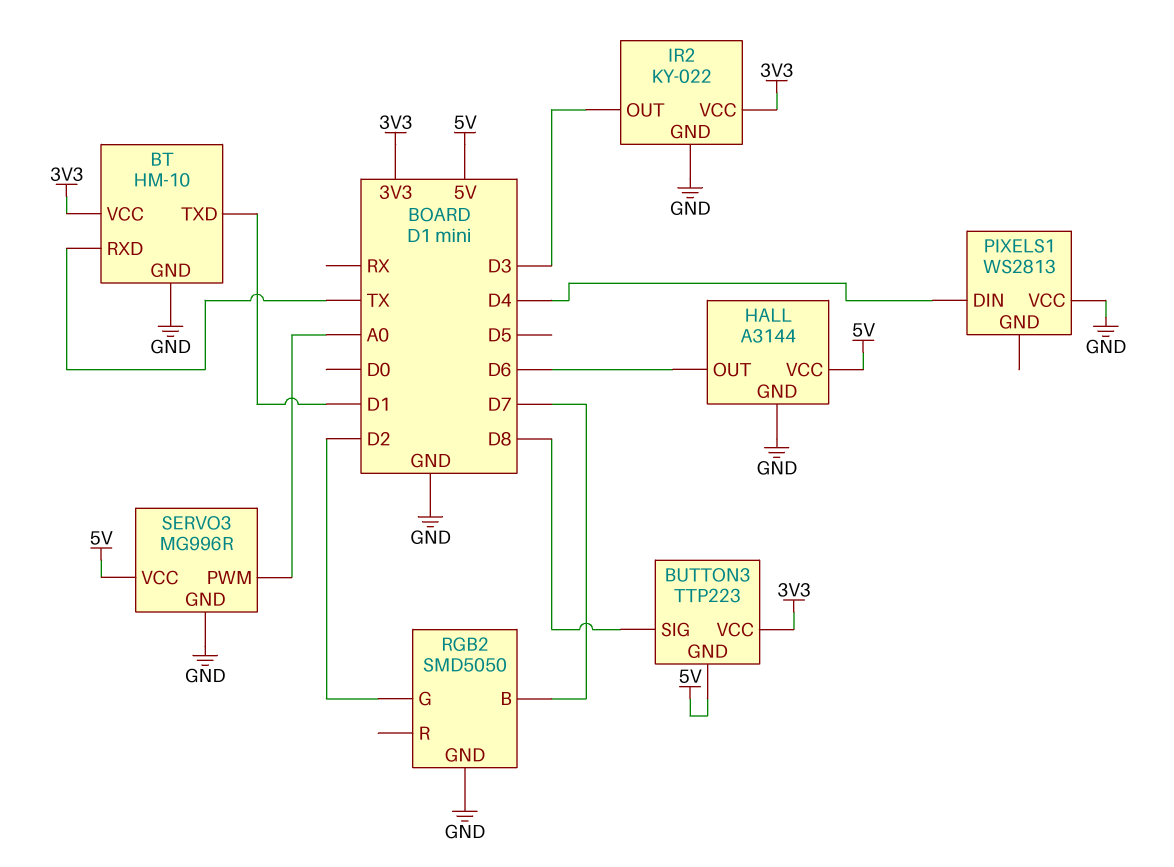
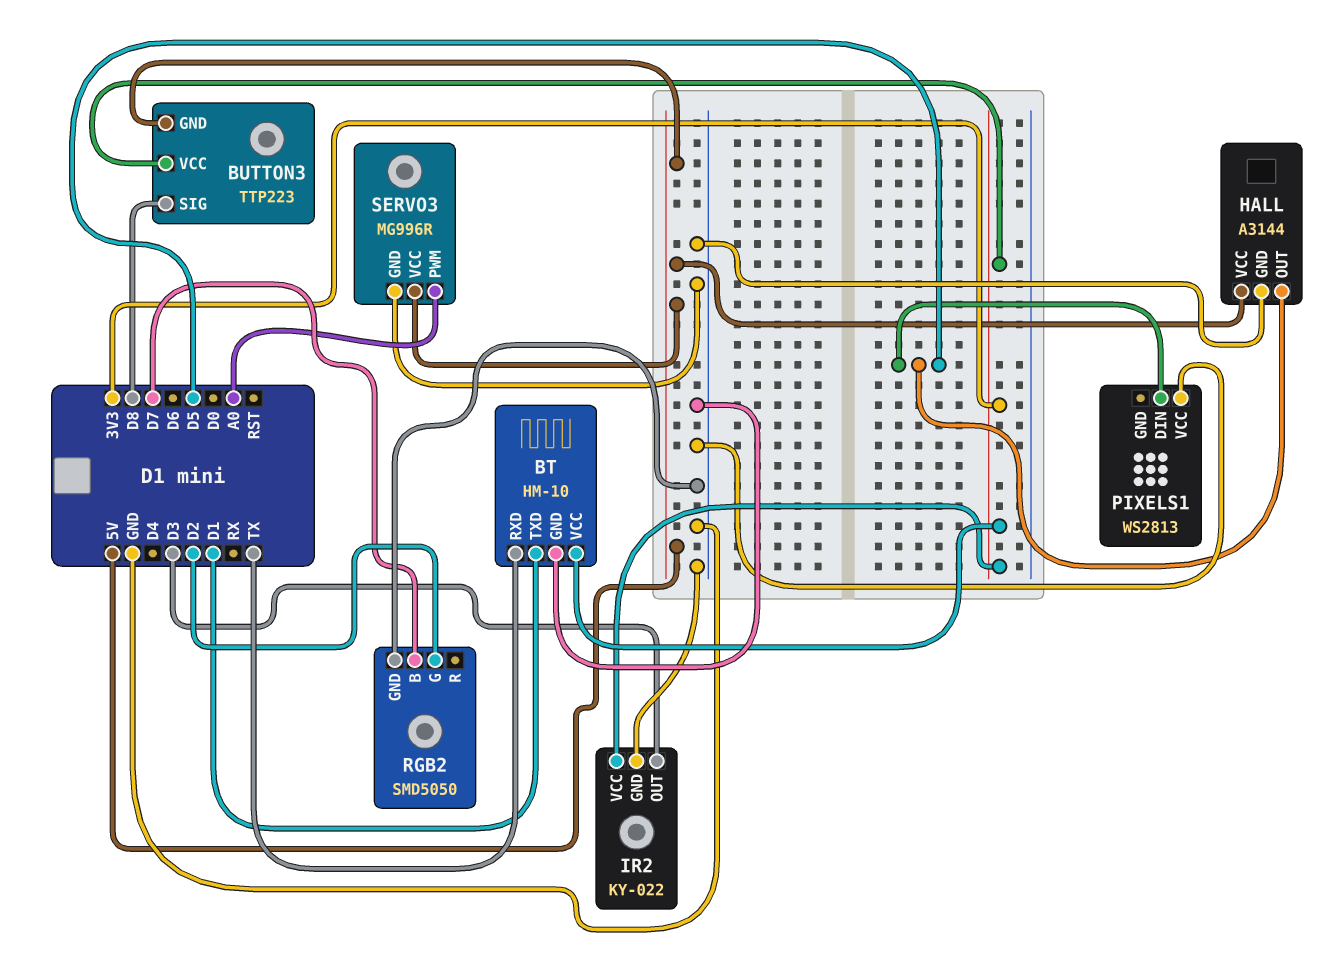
HALL pin OUT: D6 -> D5
PIXELS1 pin DIN: D4 -> D5

